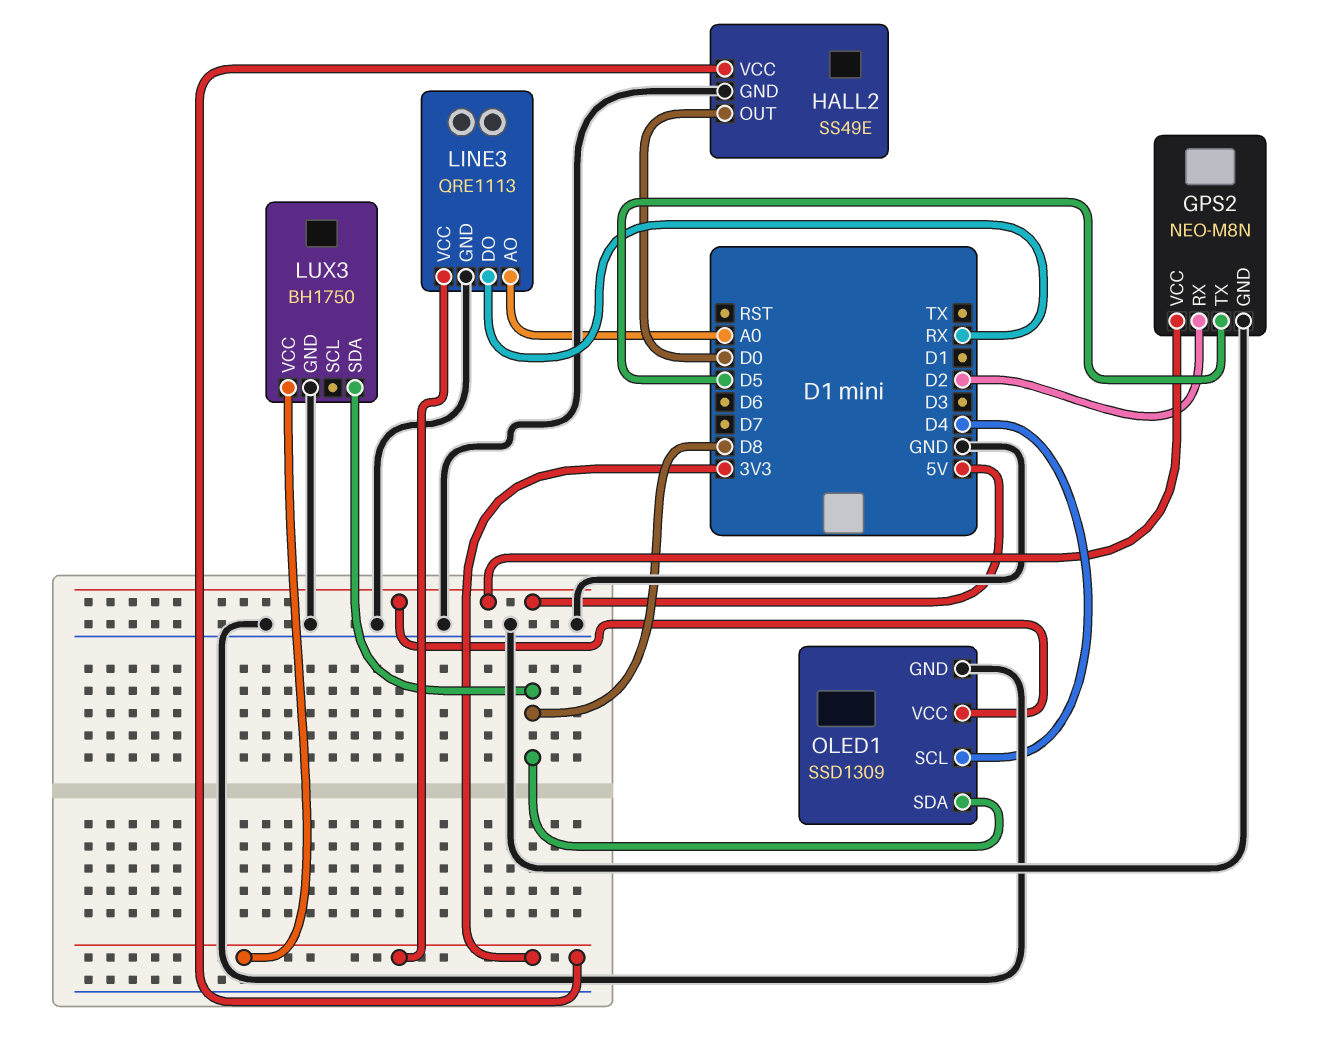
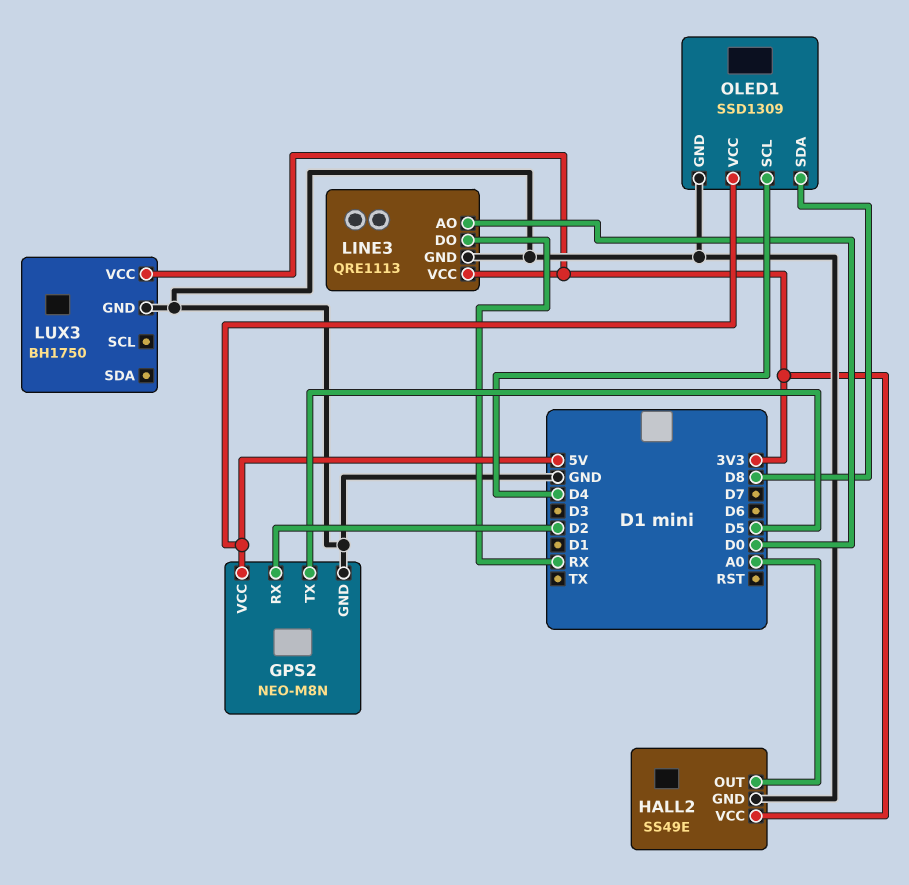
HALL2 pin OUT: D0 -> A0
LINE3 pin AO: A0 -> D0
LUX3 pin SDA: D8 -> none

